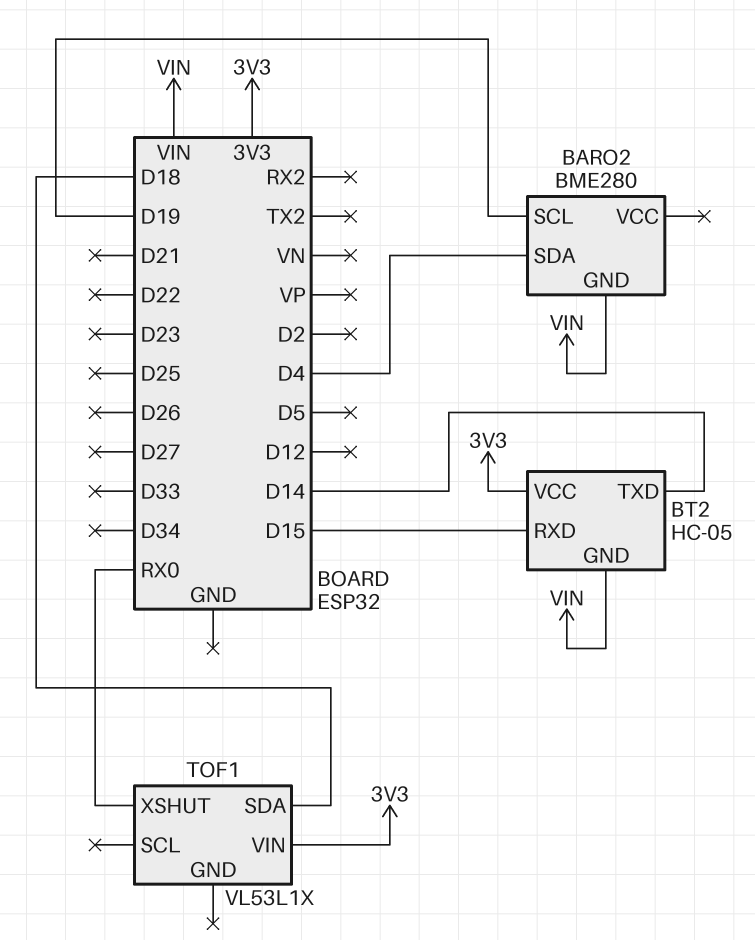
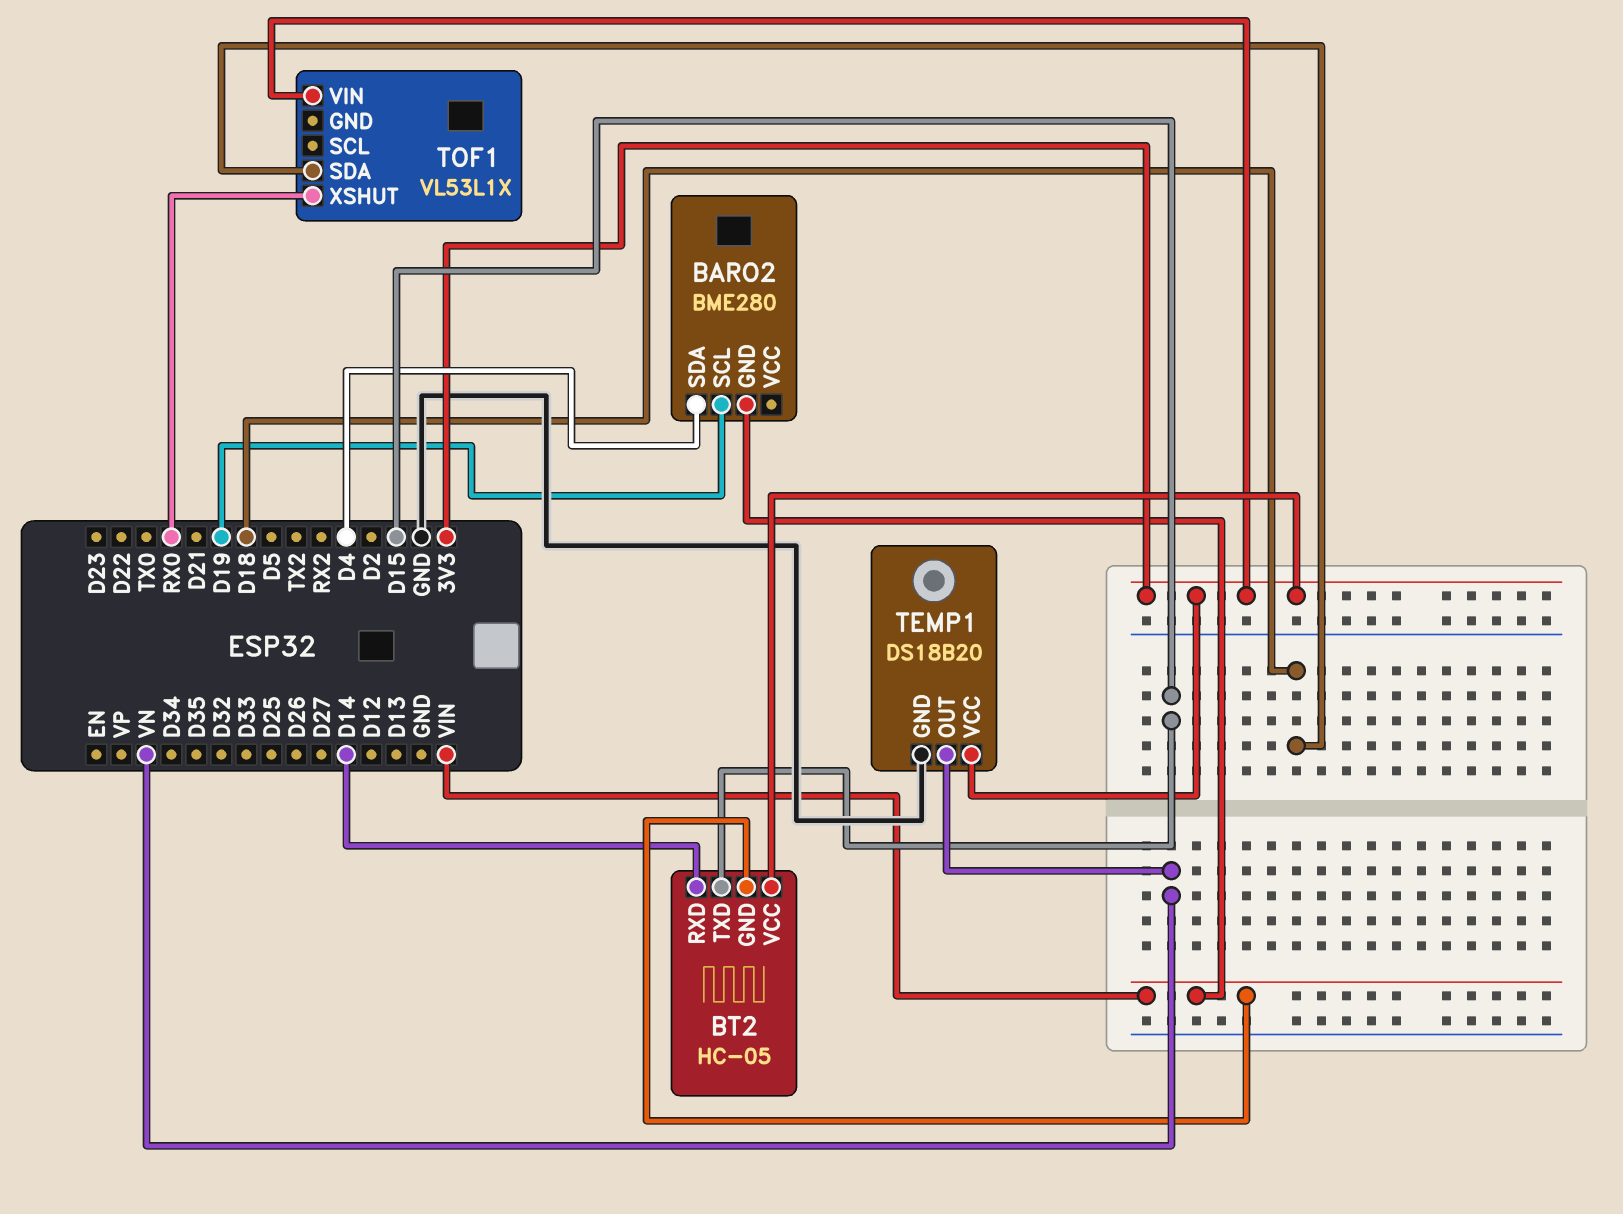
BT2 pin RXD: D15 -> D14
BT2 pin TXD: D14 -> D15
TEMP1: none -> DS18B20
TEMP1 pin GND: none -> GND
TEMP1 pin OUT: none -> VN
TEMP1 pin VCC: none -> 3V3

